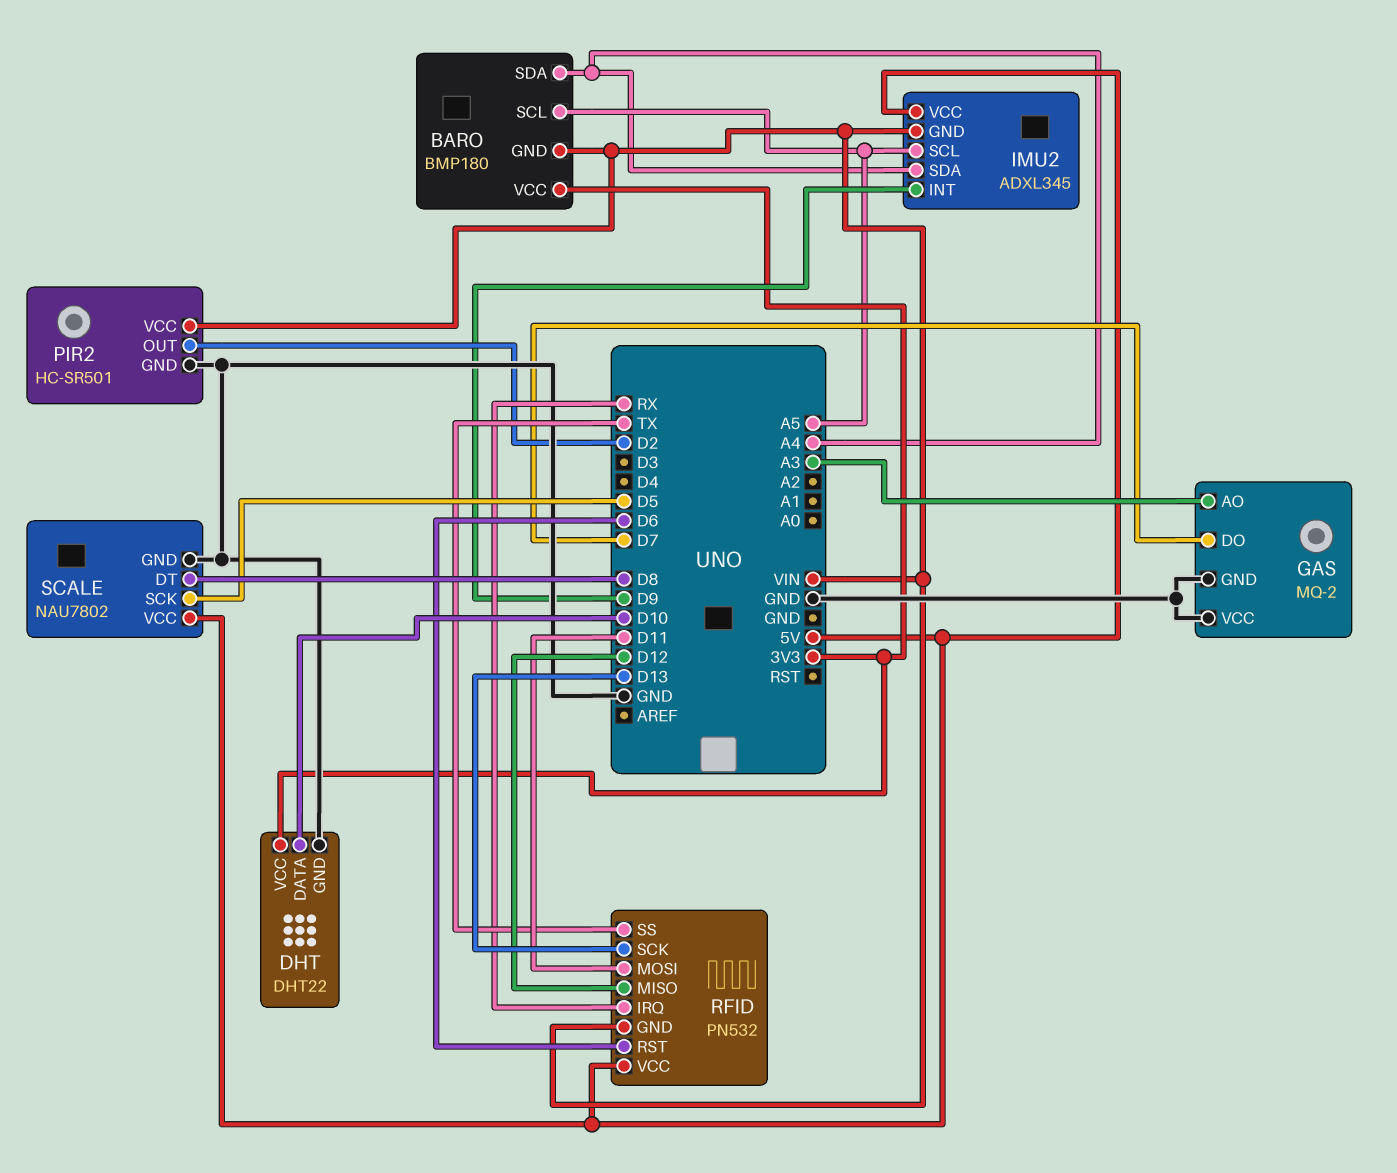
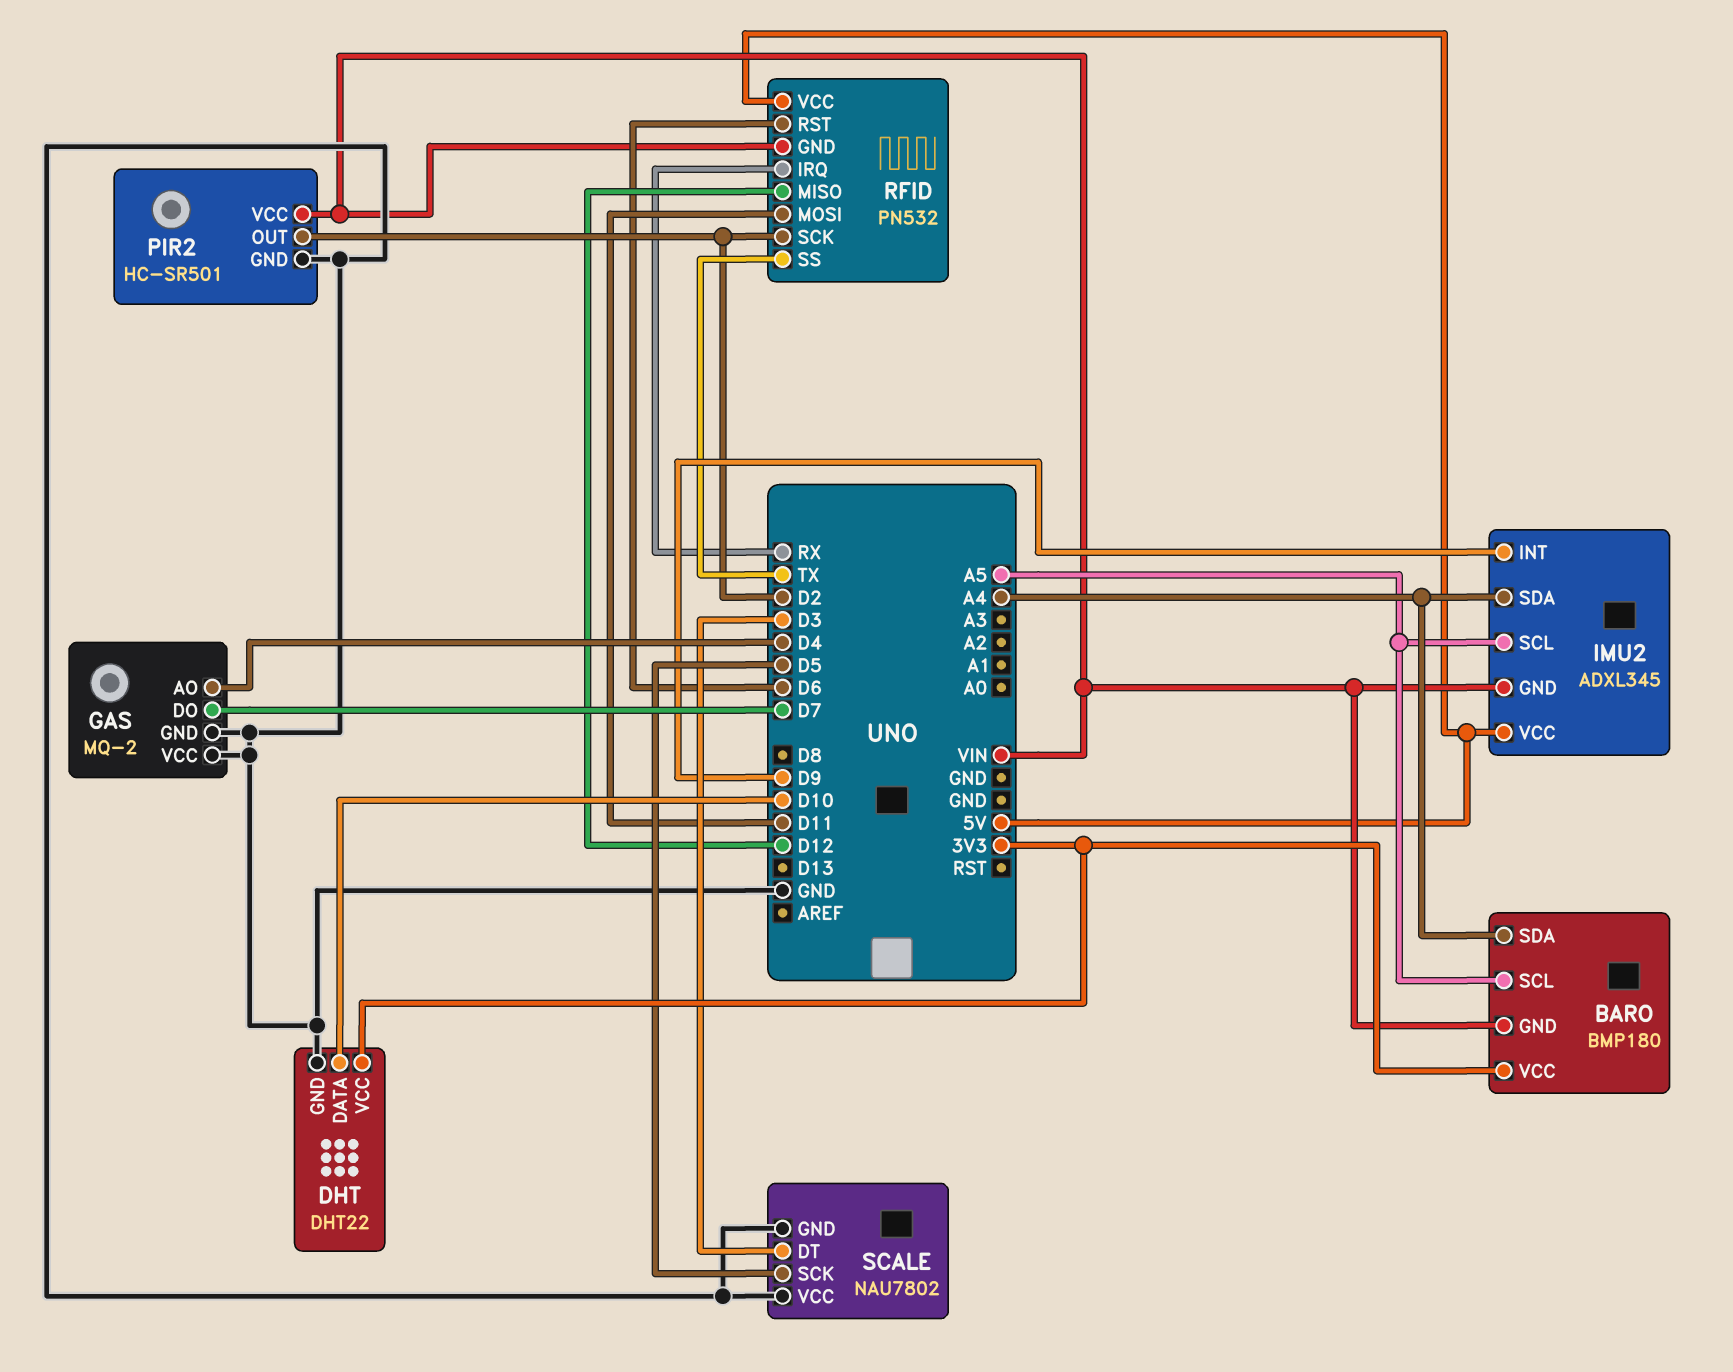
GAS pin AO: A3 -> D4
RFID pin SCK: D13 -> D2
SCALE pin DT: D8 -> D3
SCALE pin VCC: 5V -> GND

